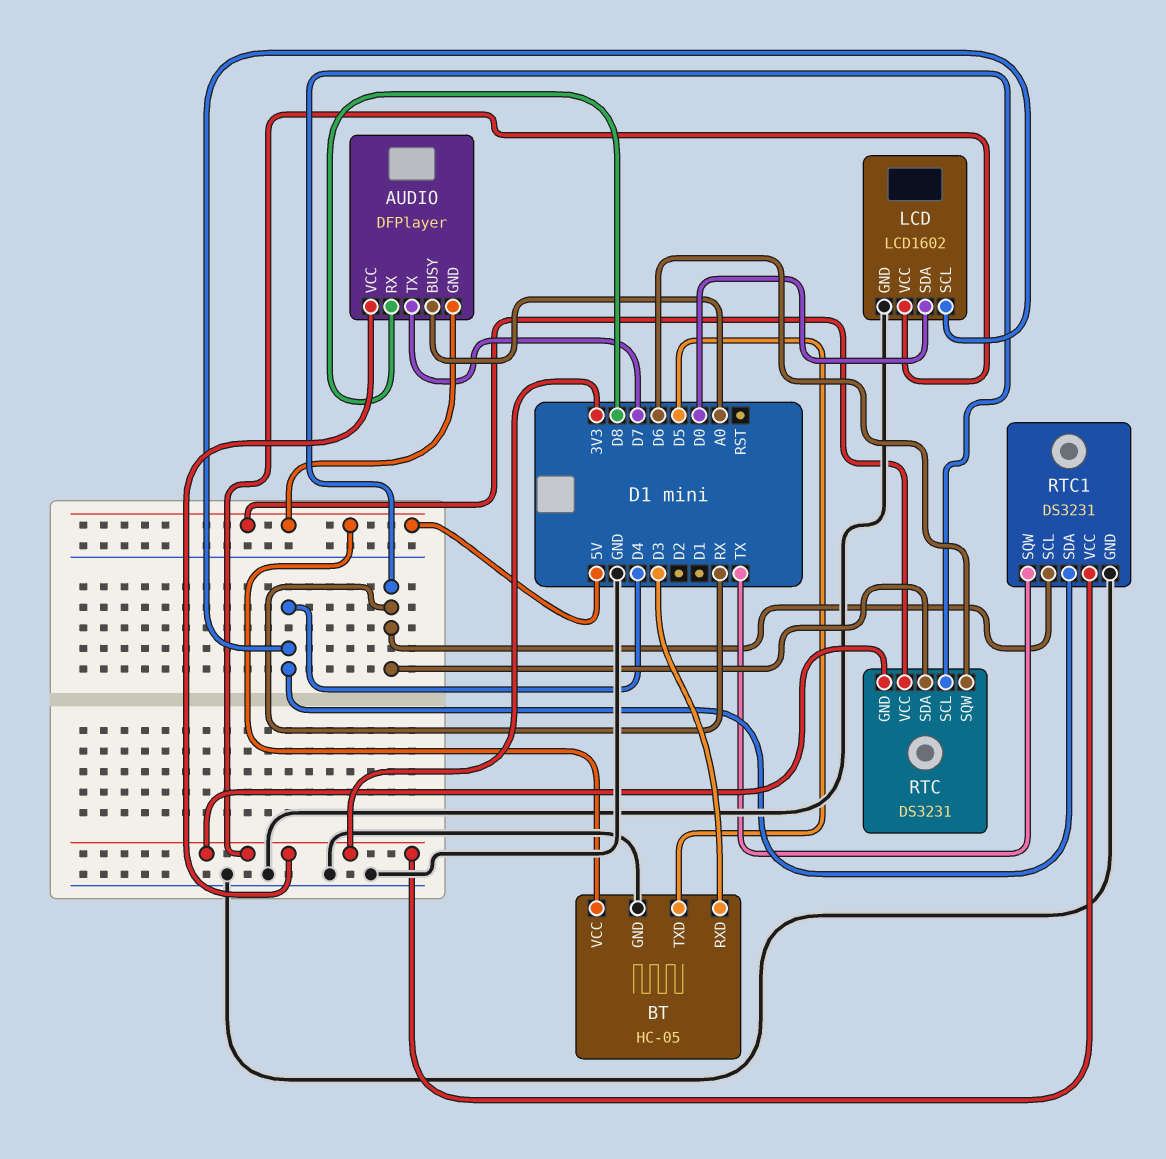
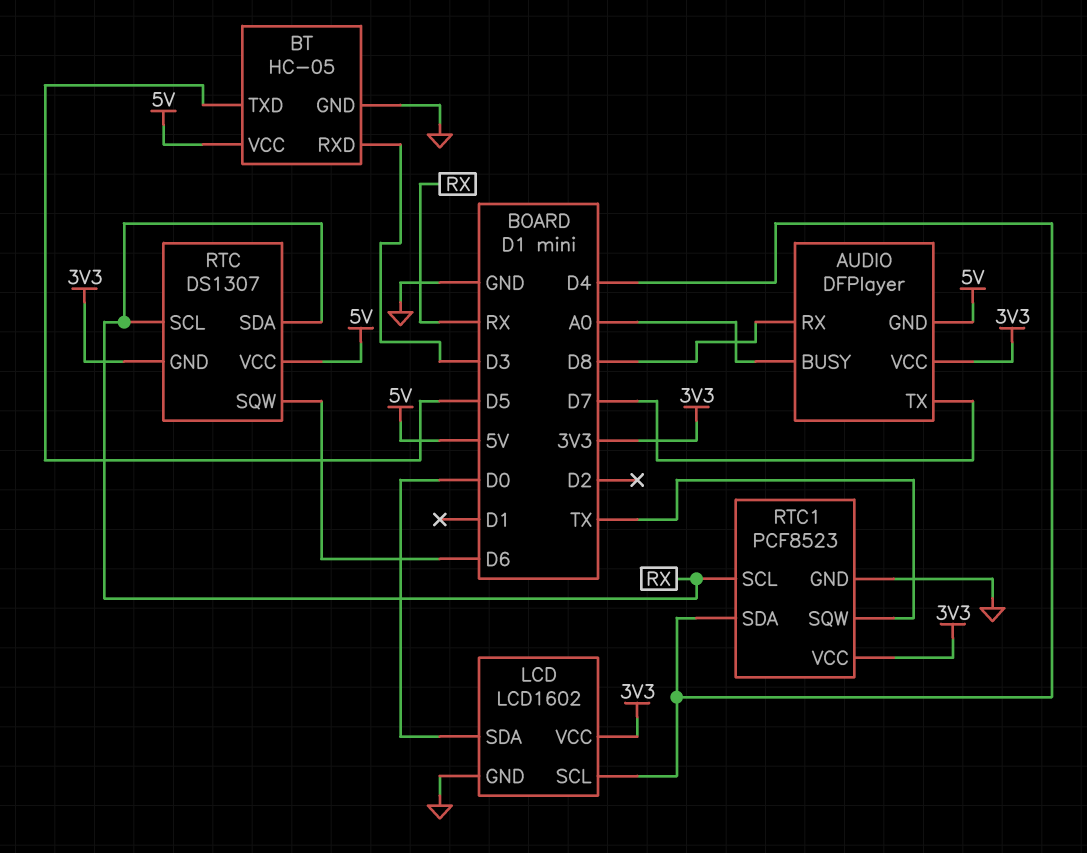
RTC: DS3231 -> DS1307
RTC1: DS3231 -> PCF8523

